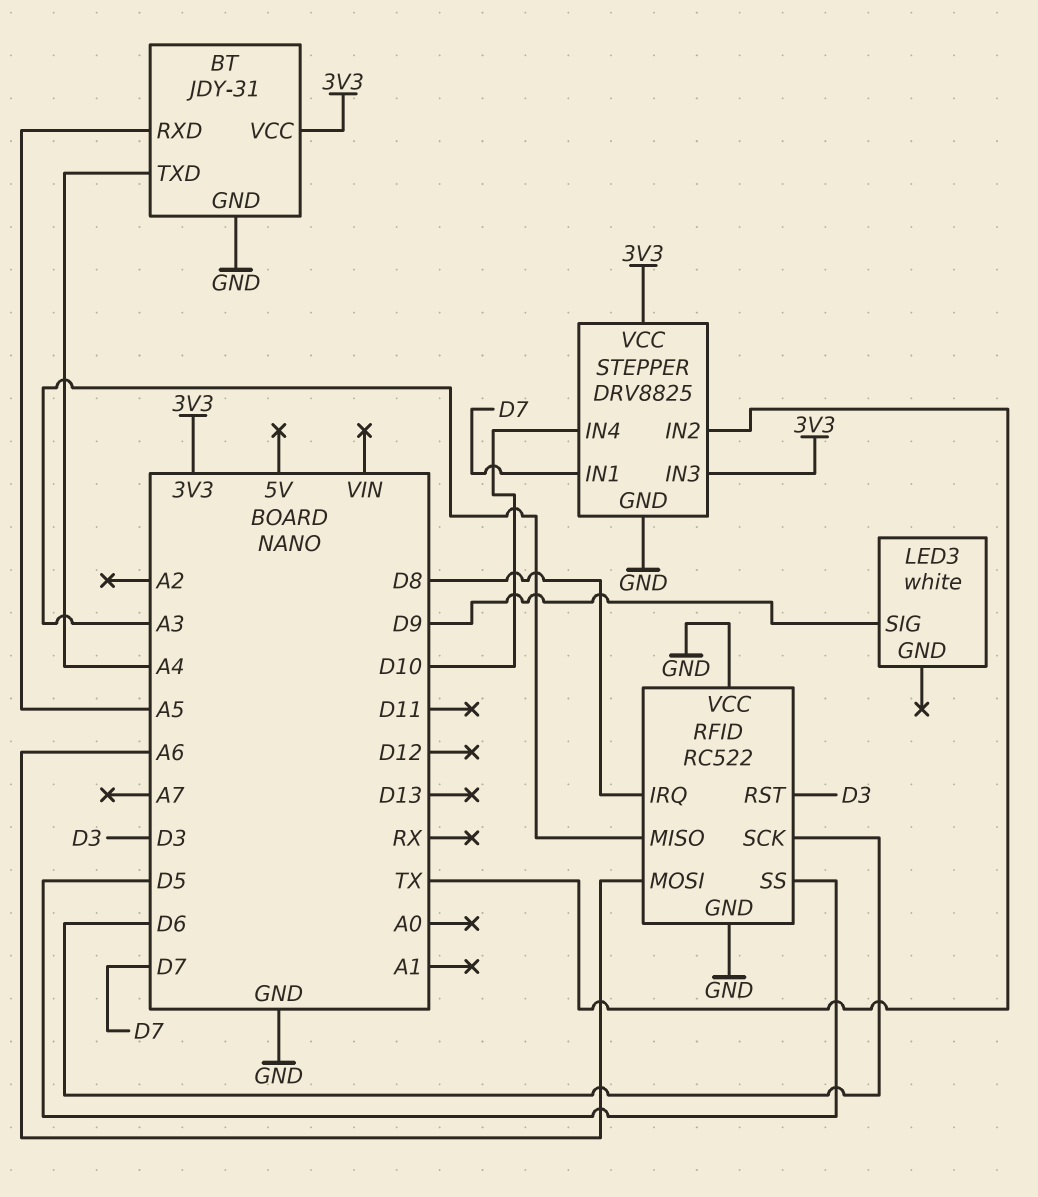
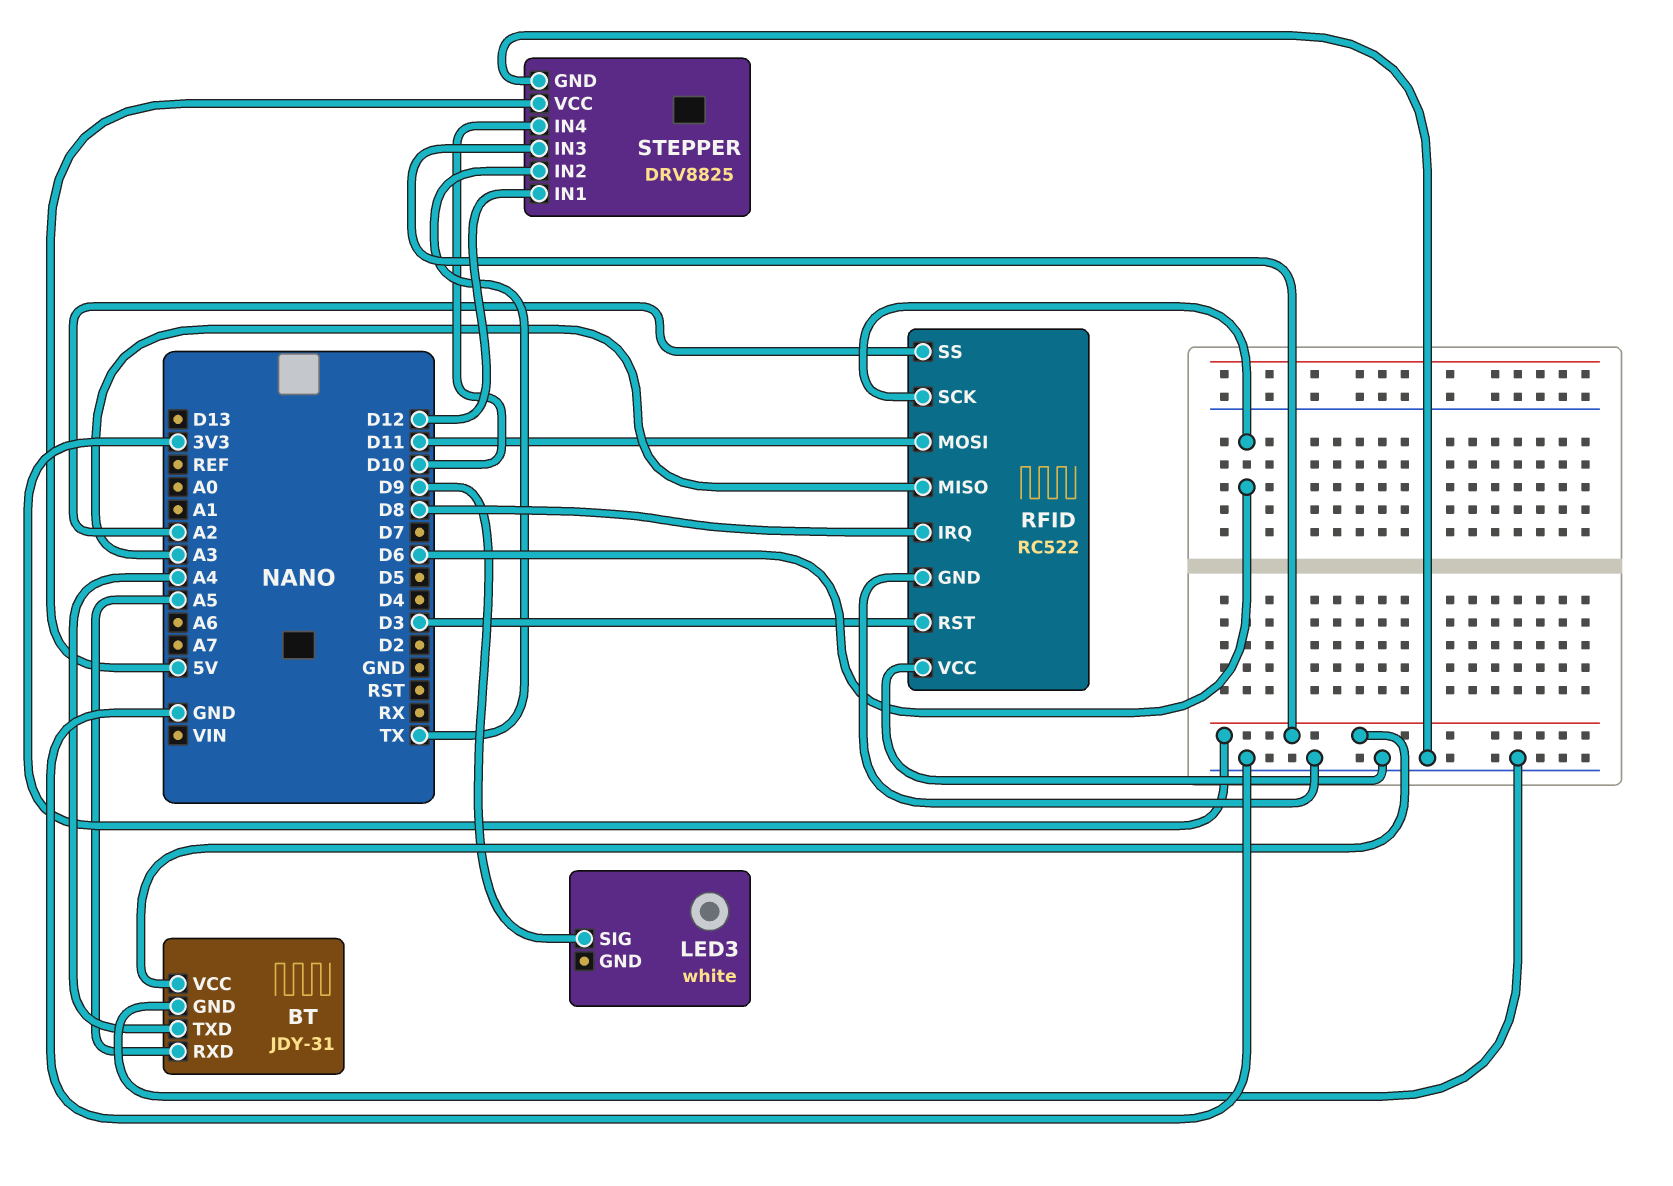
RFID pin MOSI: A6 -> D11
RFID pin SS: D5 -> A2
STEPPER pin IN1: D7 -> D12
STEPPER pin VCC: 3V3 -> 5V

